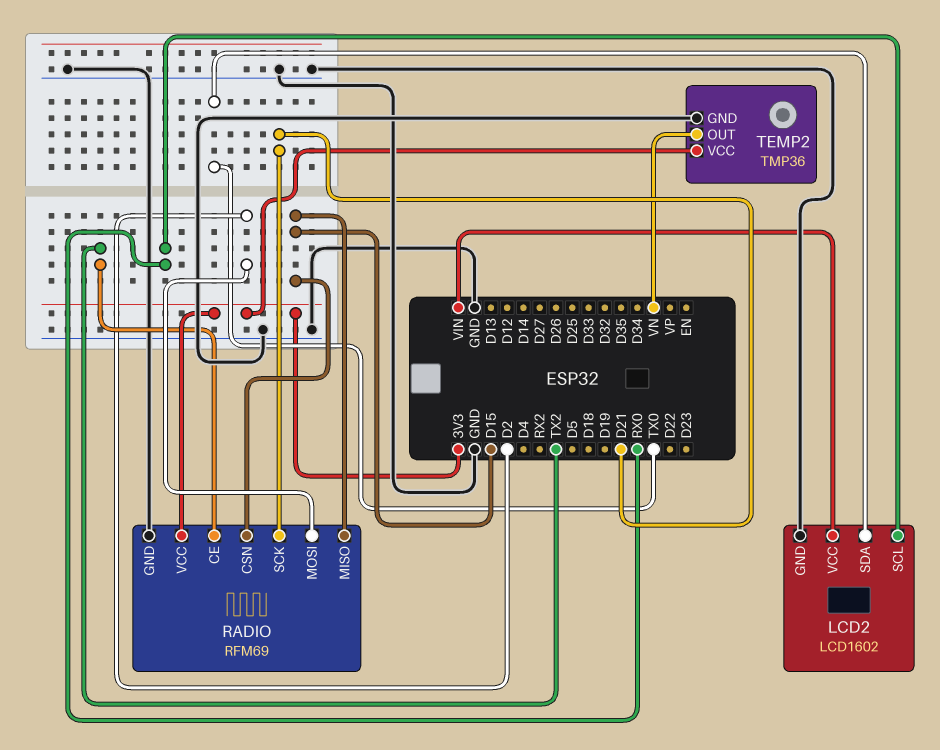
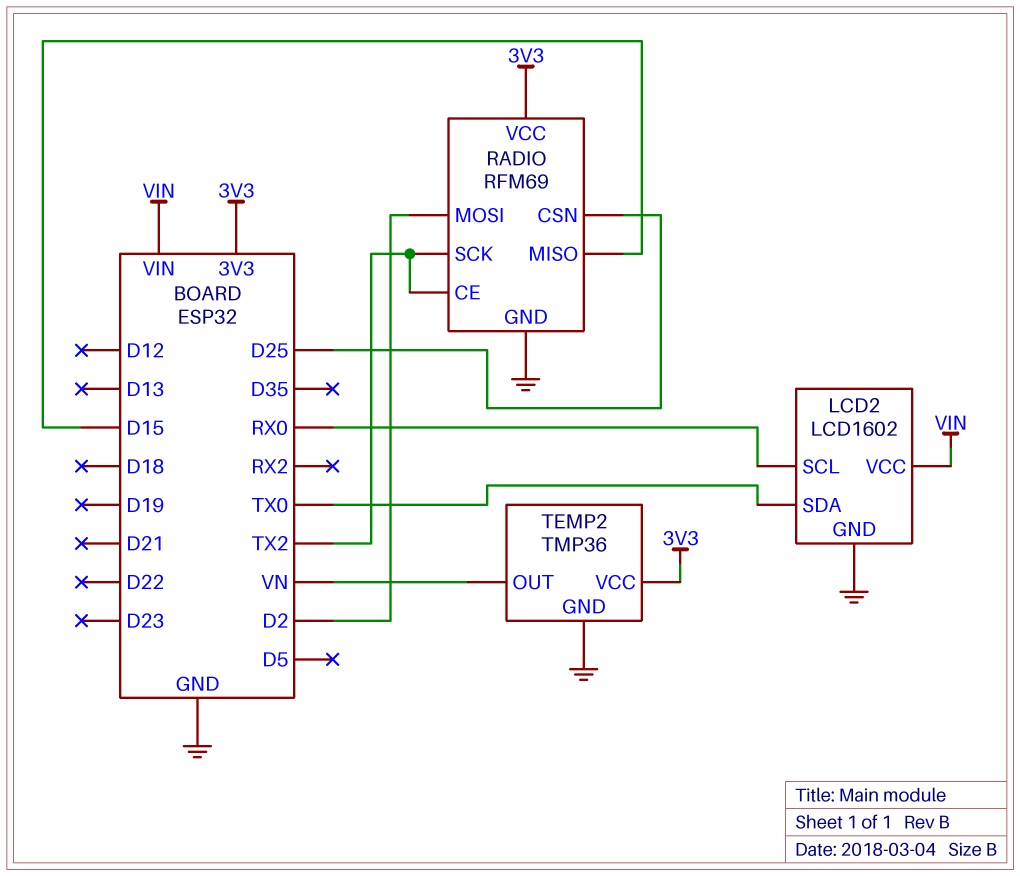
RADIO pin CSN: D15 -> D25
RADIO pin SCK: D21 -> TX2

